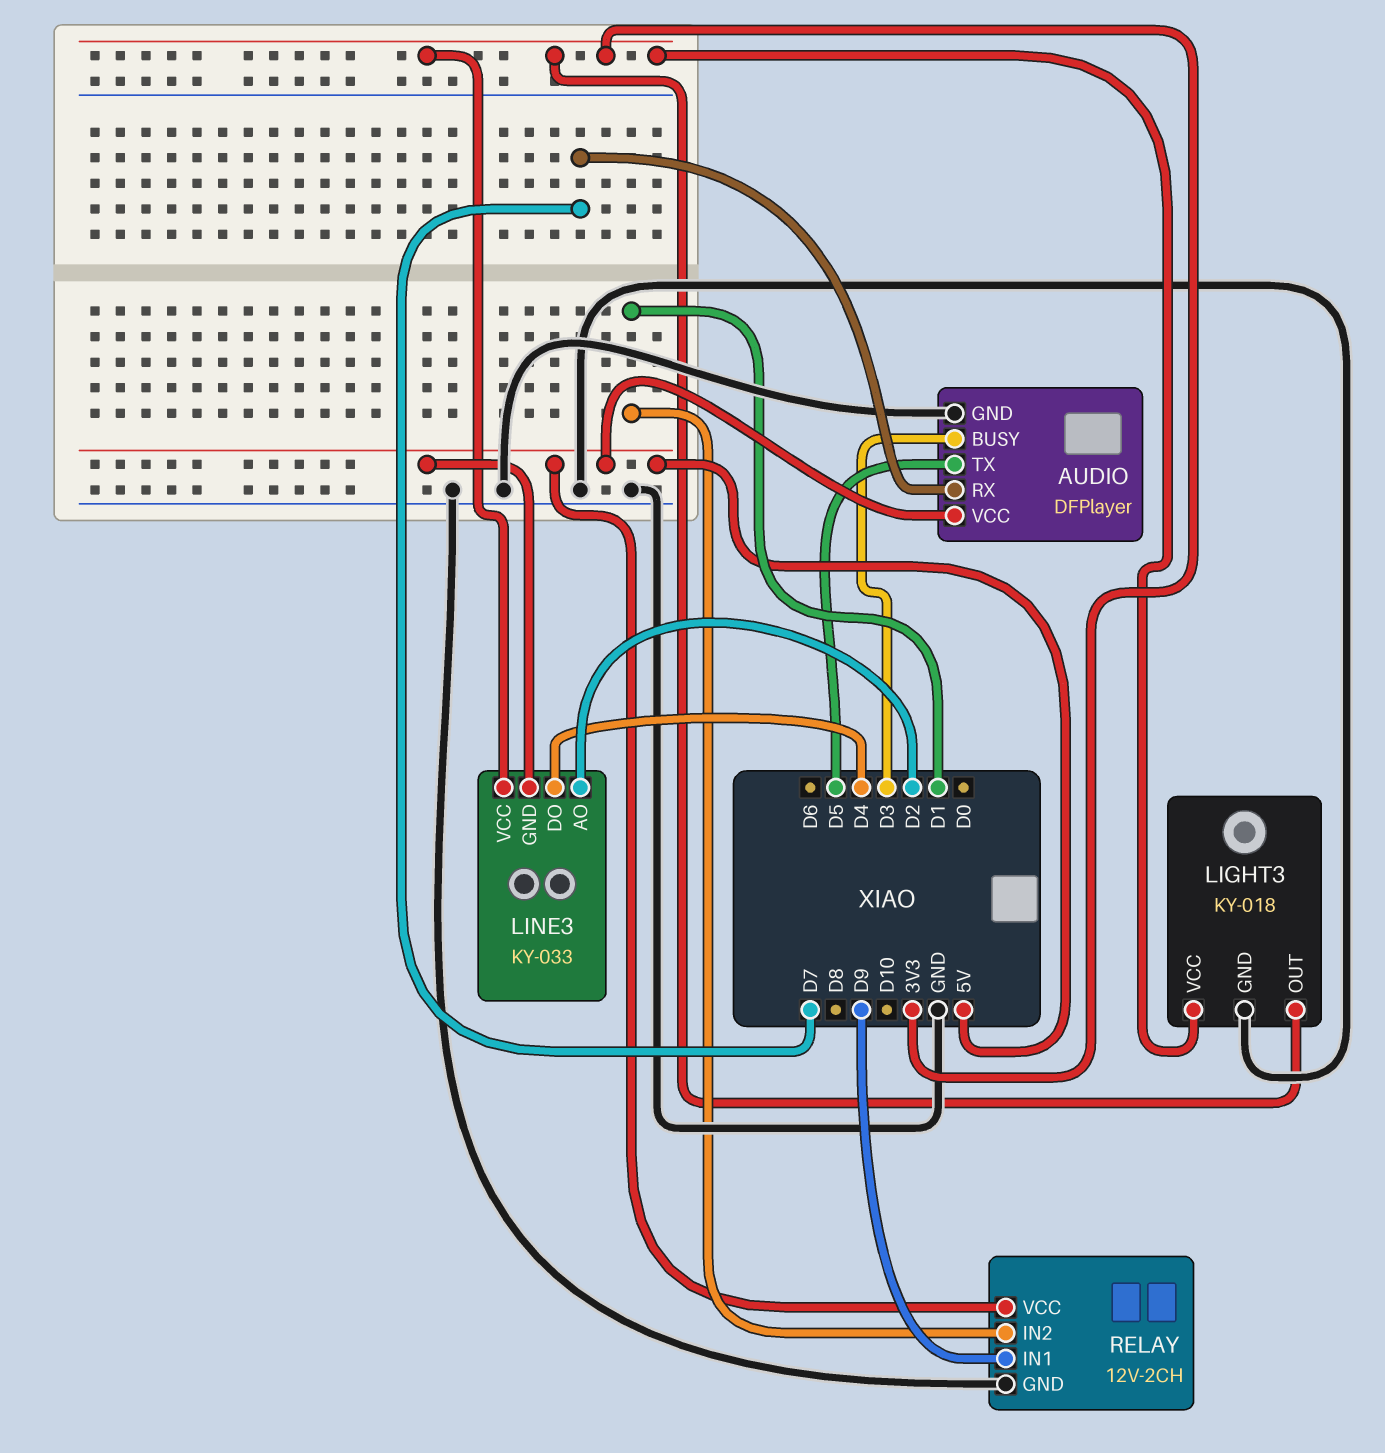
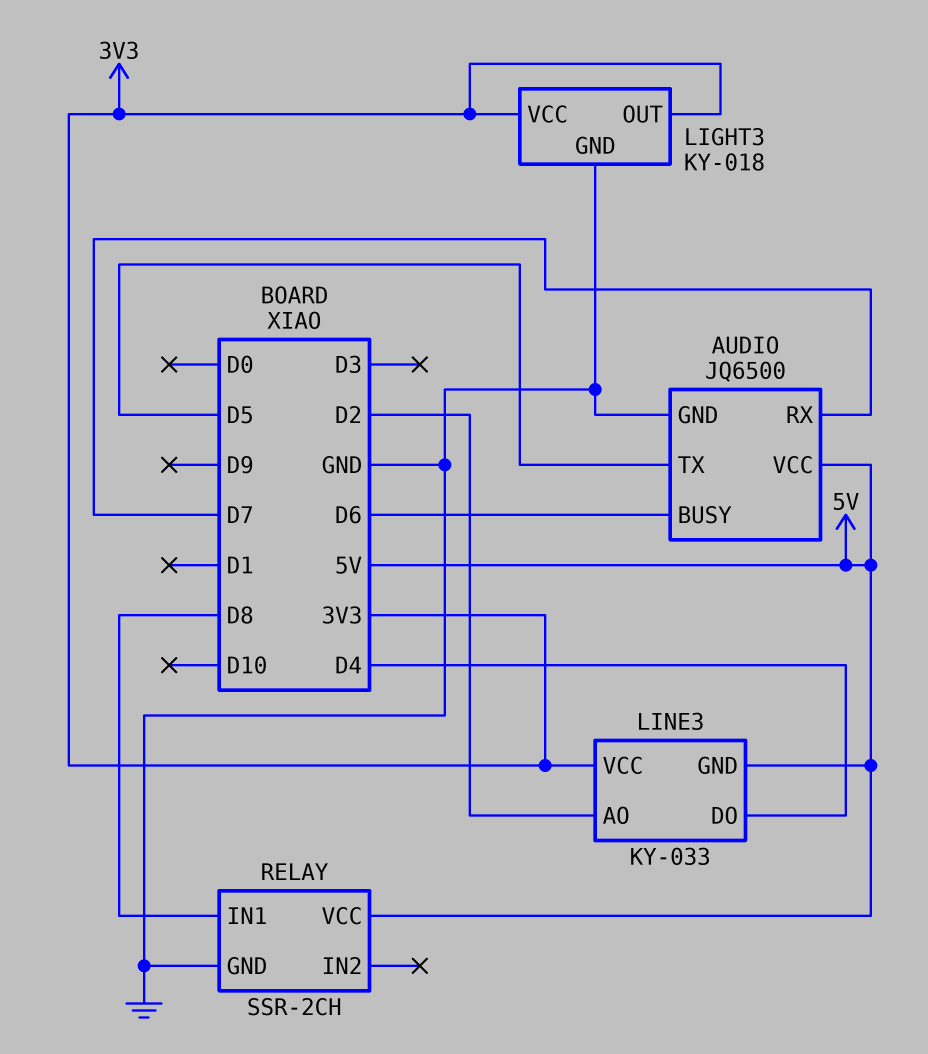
AUDIO: DFPlayer -> JQ6500
AUDIO pin BUSY: D3 -> D6
RELAY: 12V-2CH -> SSR-2CH
RELAY pin IN1: D9 -> D8
RELAY pin IN2: D1 -> none

